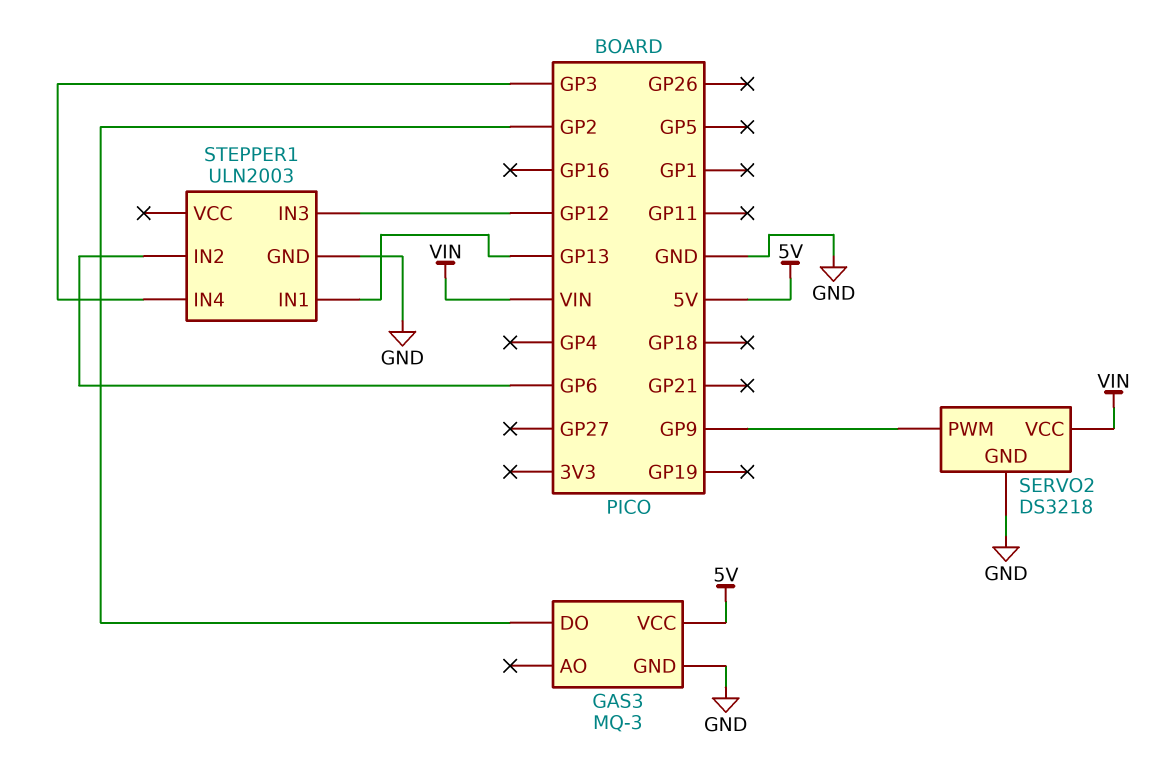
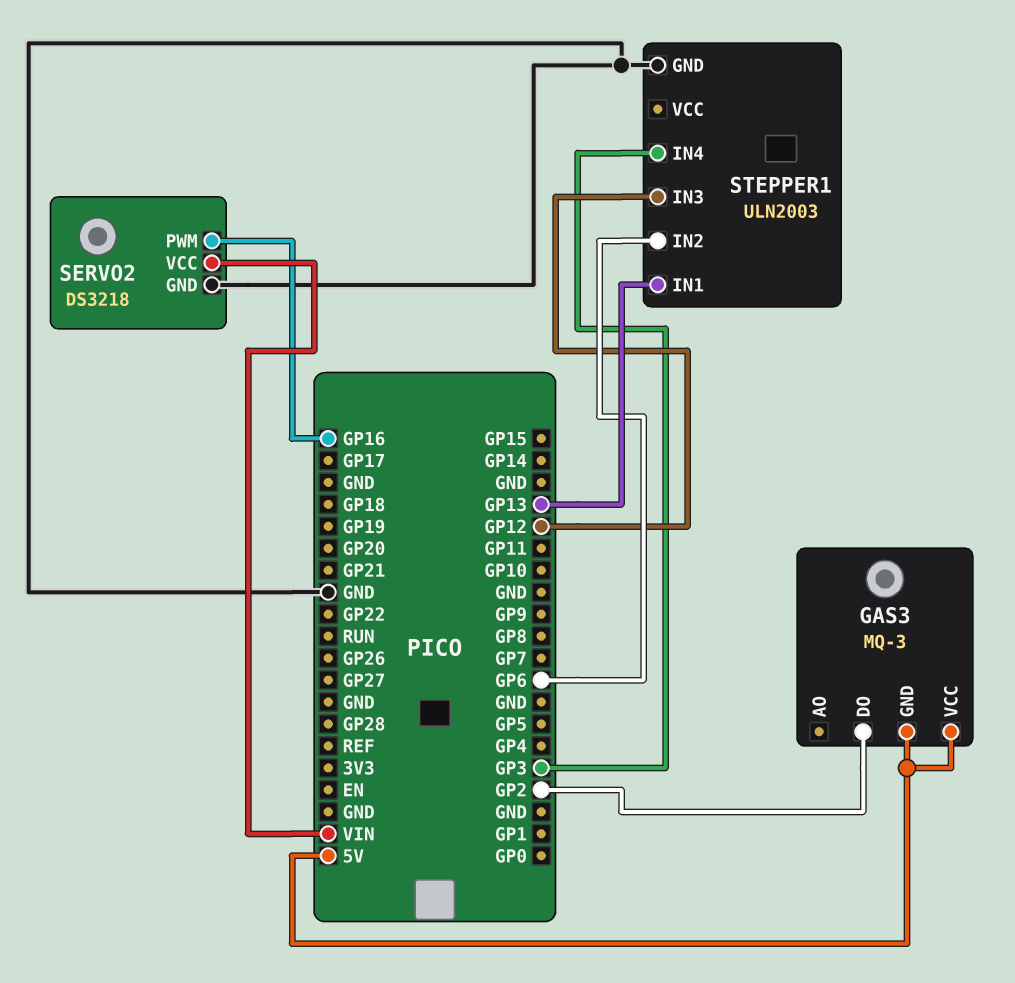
GAS3 pin GND: GND -> 5V
SERVO2 pin PWM: GP9 -> GP16

